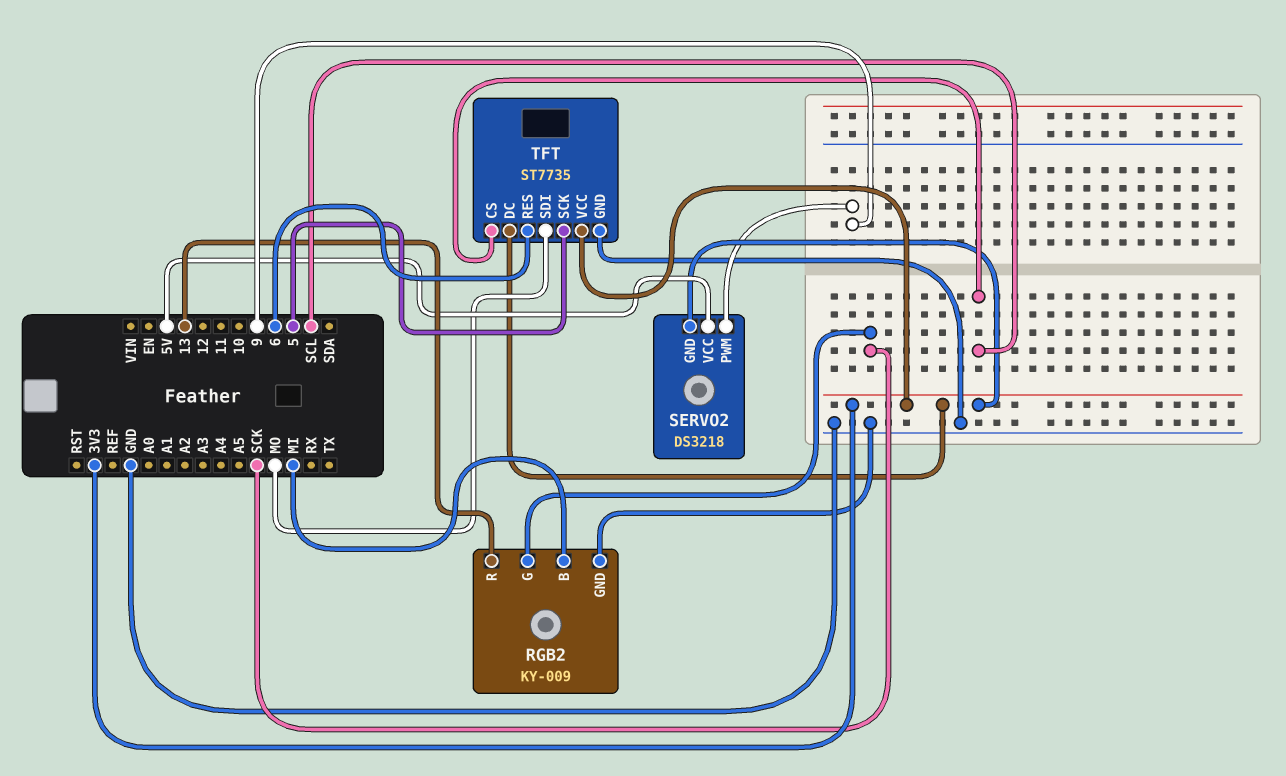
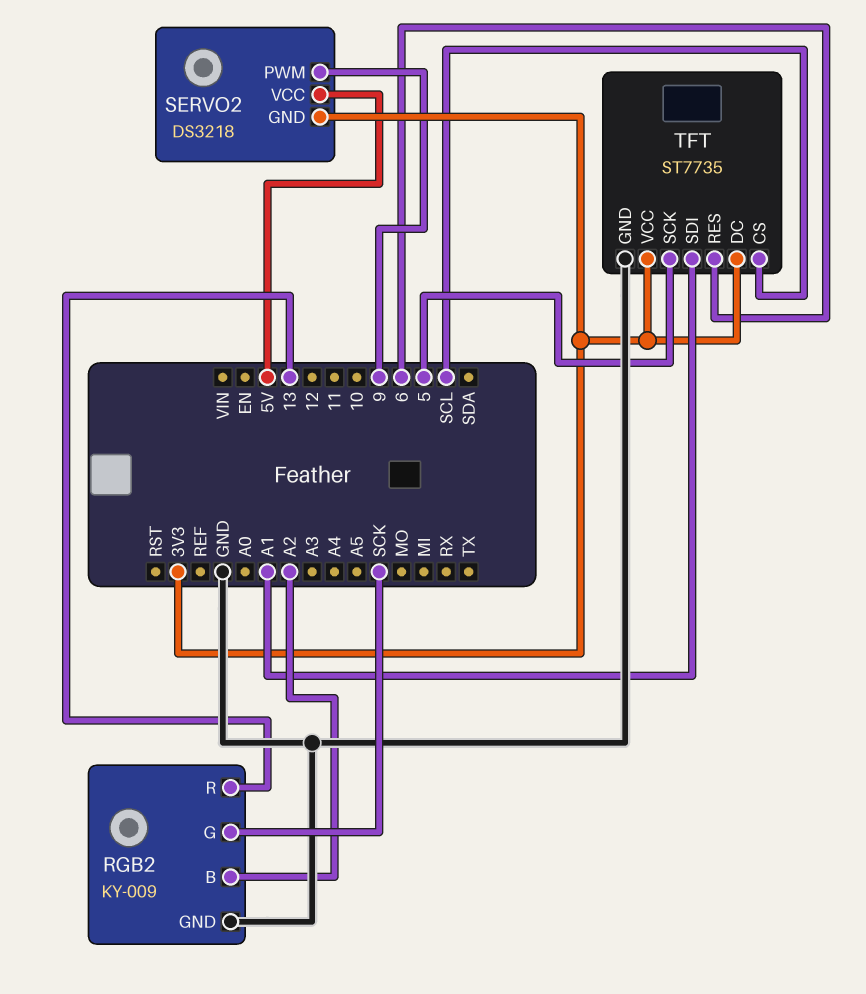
RGB2 pin B: MI -> A2
TFT pin SDI: MO -> A1

